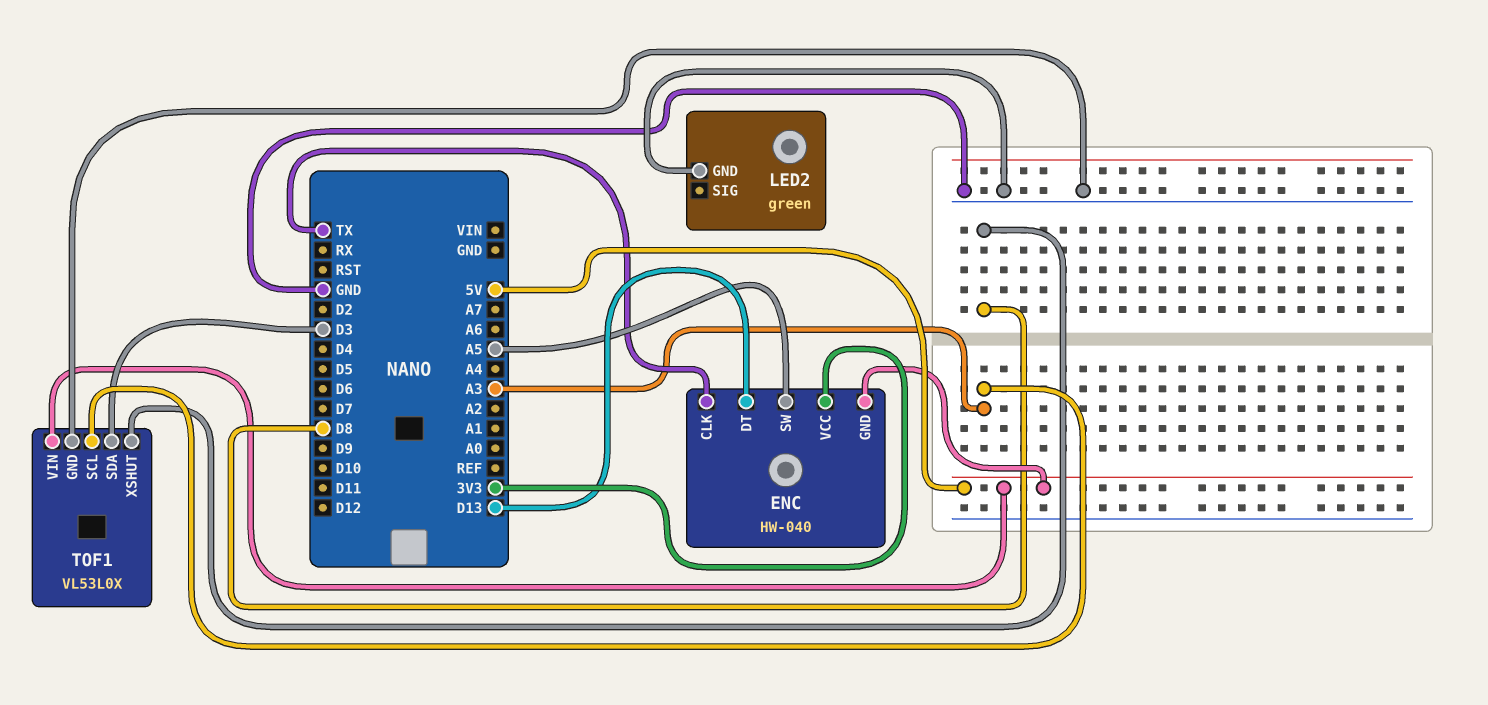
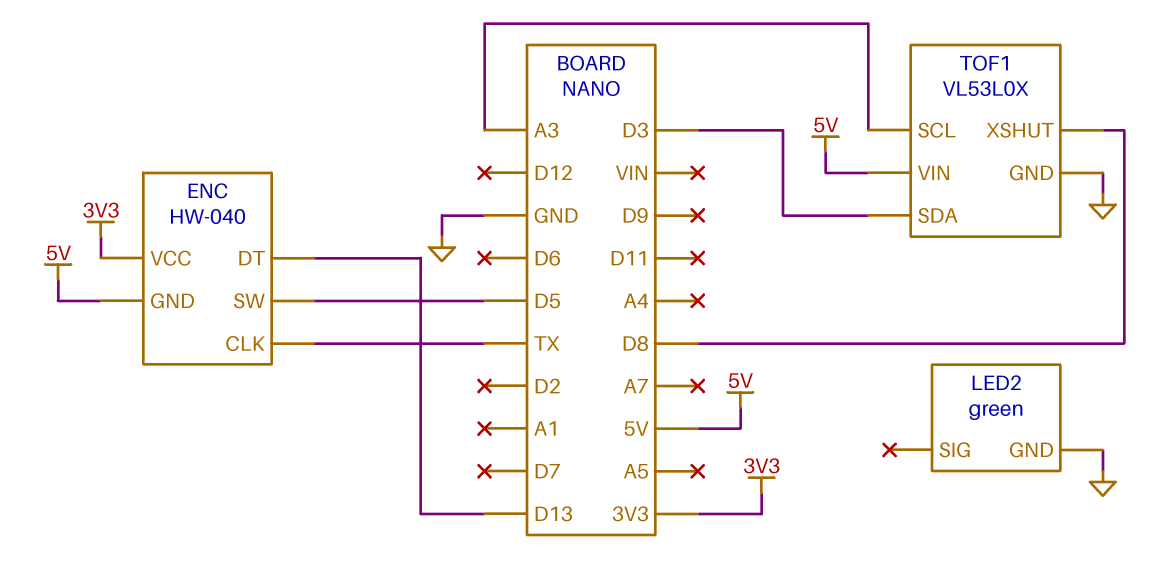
ENC pin SW: A5 -> D5

